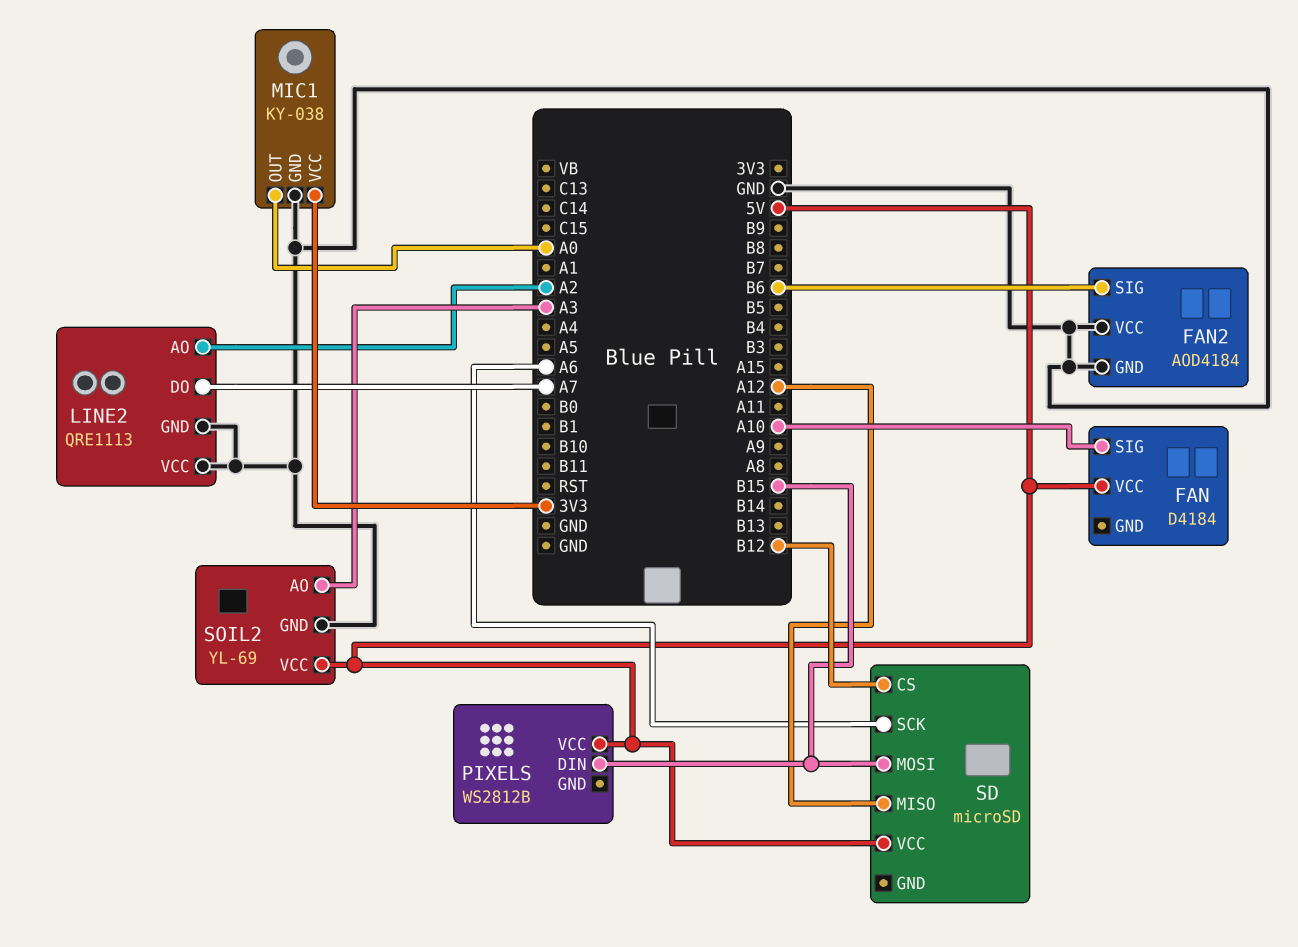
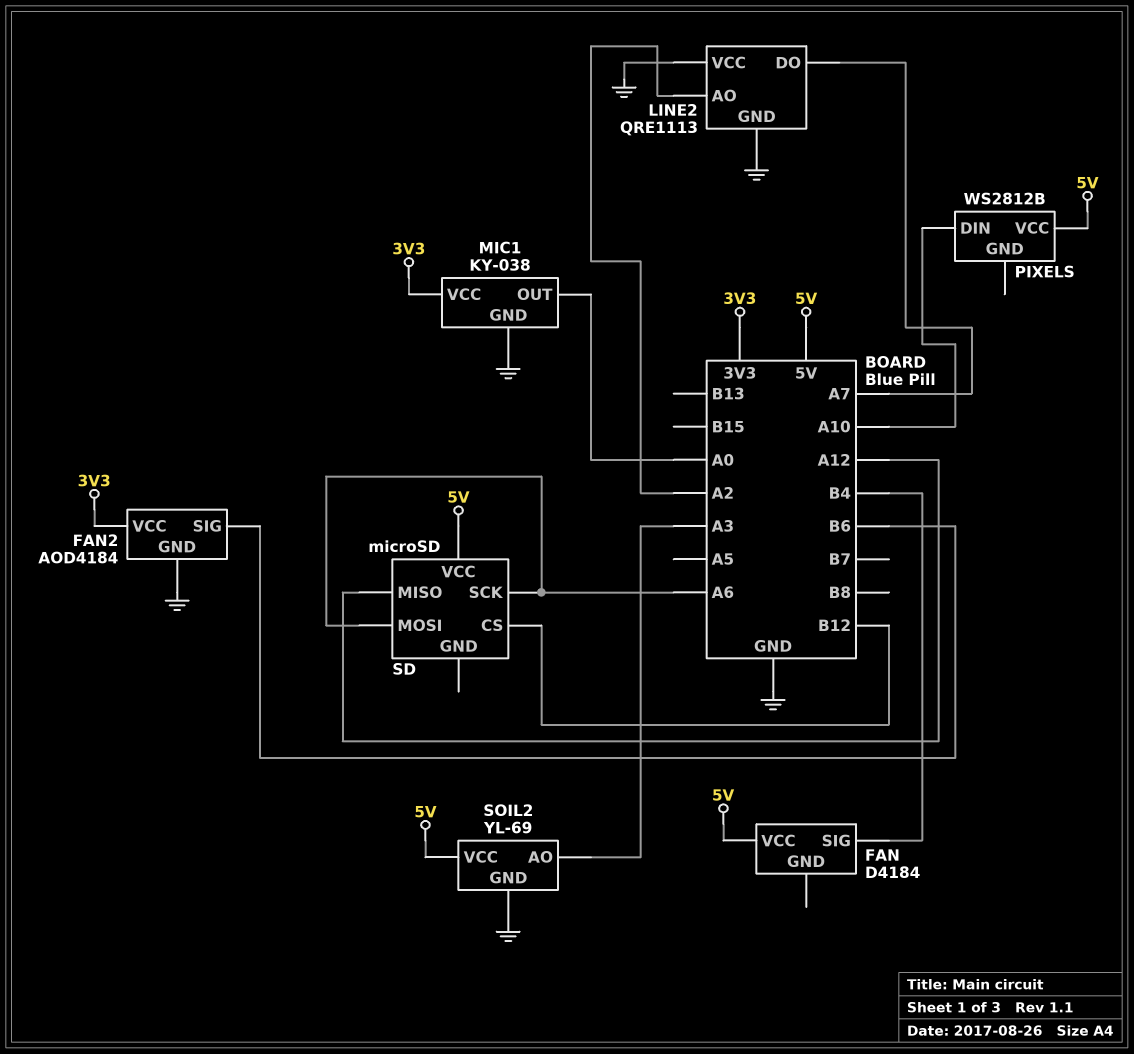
FAN pin SIG: A10 -> B4
FAN2 pin VCC: GND -> 3V3
PIXELS pin DIN: B15 -> A10
SD pin MOSI: B15 -> A6

